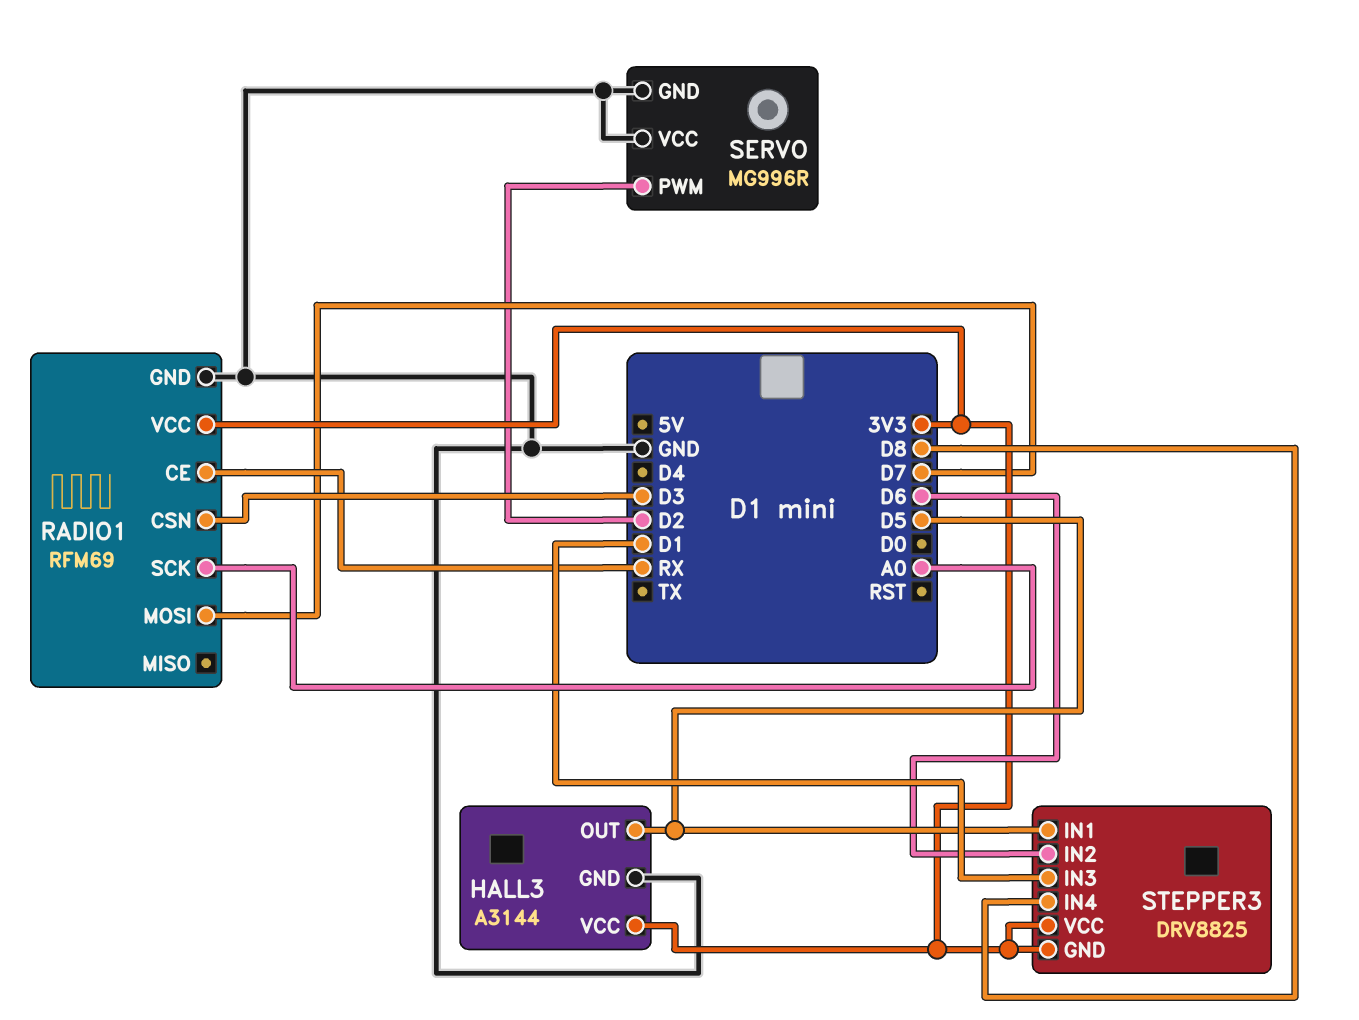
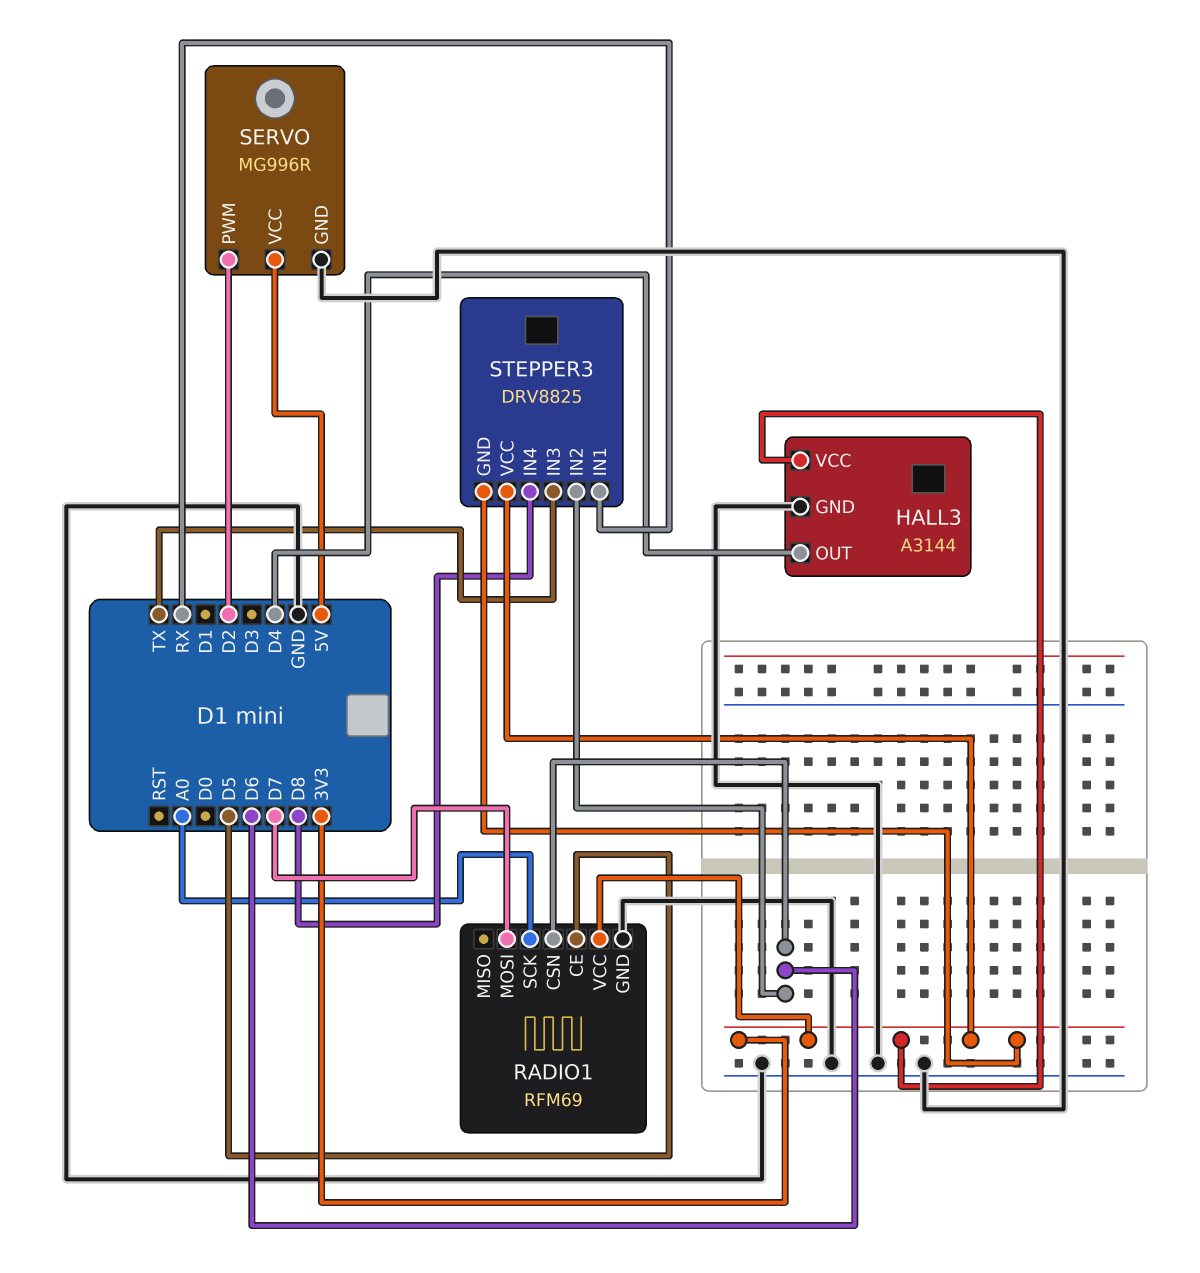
HALL3 pin OUT: D5 -> D4
RADIO1 pin CE: RX -> D5
RADIO1 pin CSN: D3 -> D6
SERVO pin VCC: GND -> 5V
STEPPER3 pin IN1: D5 -> RX
STEPPER3 pin IN3: D1 -> TX

